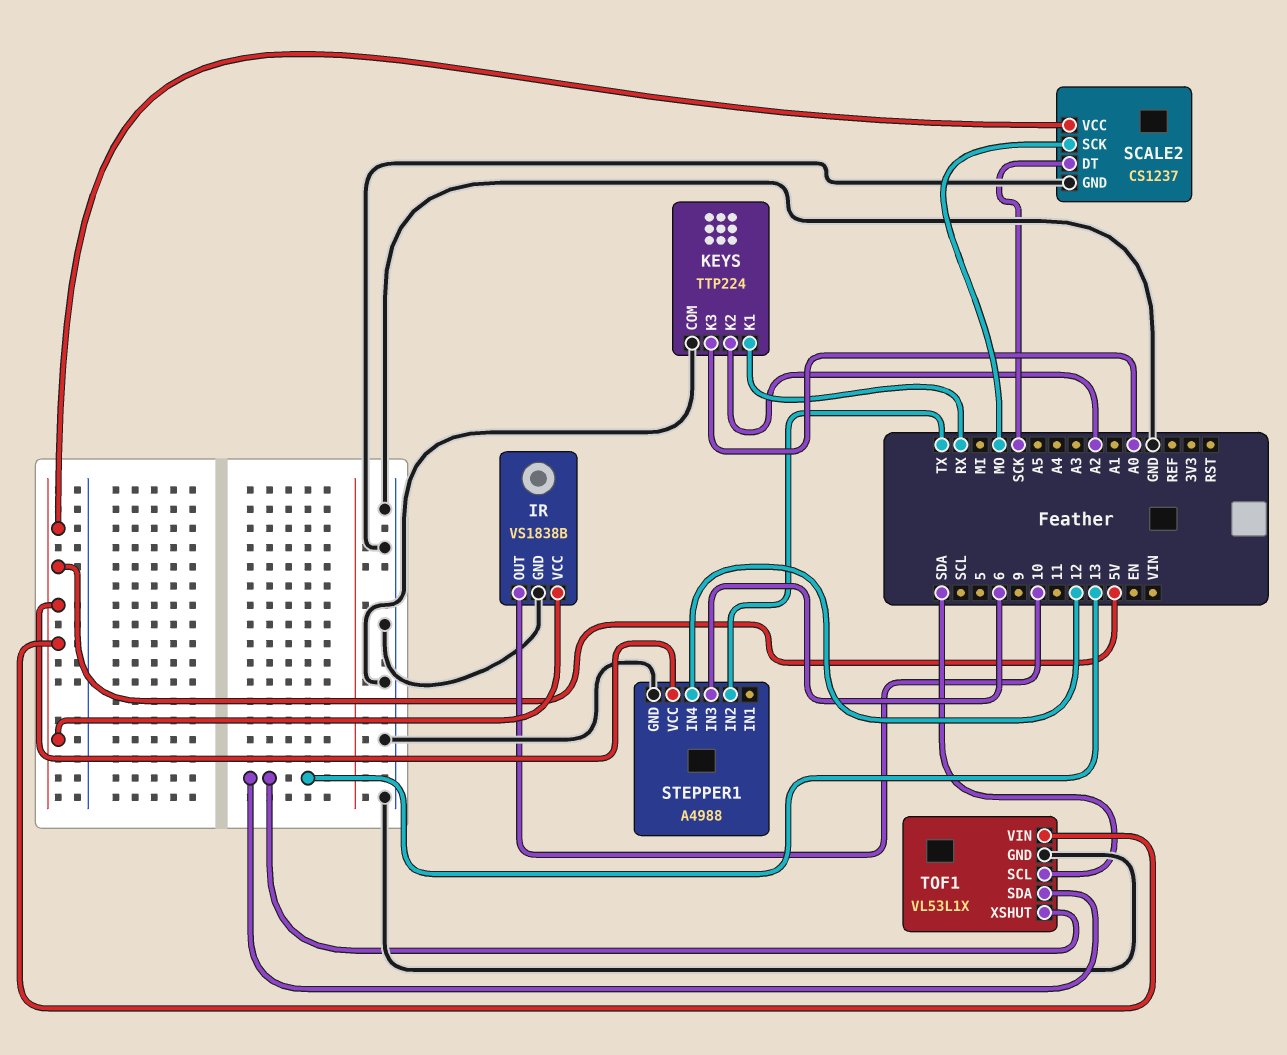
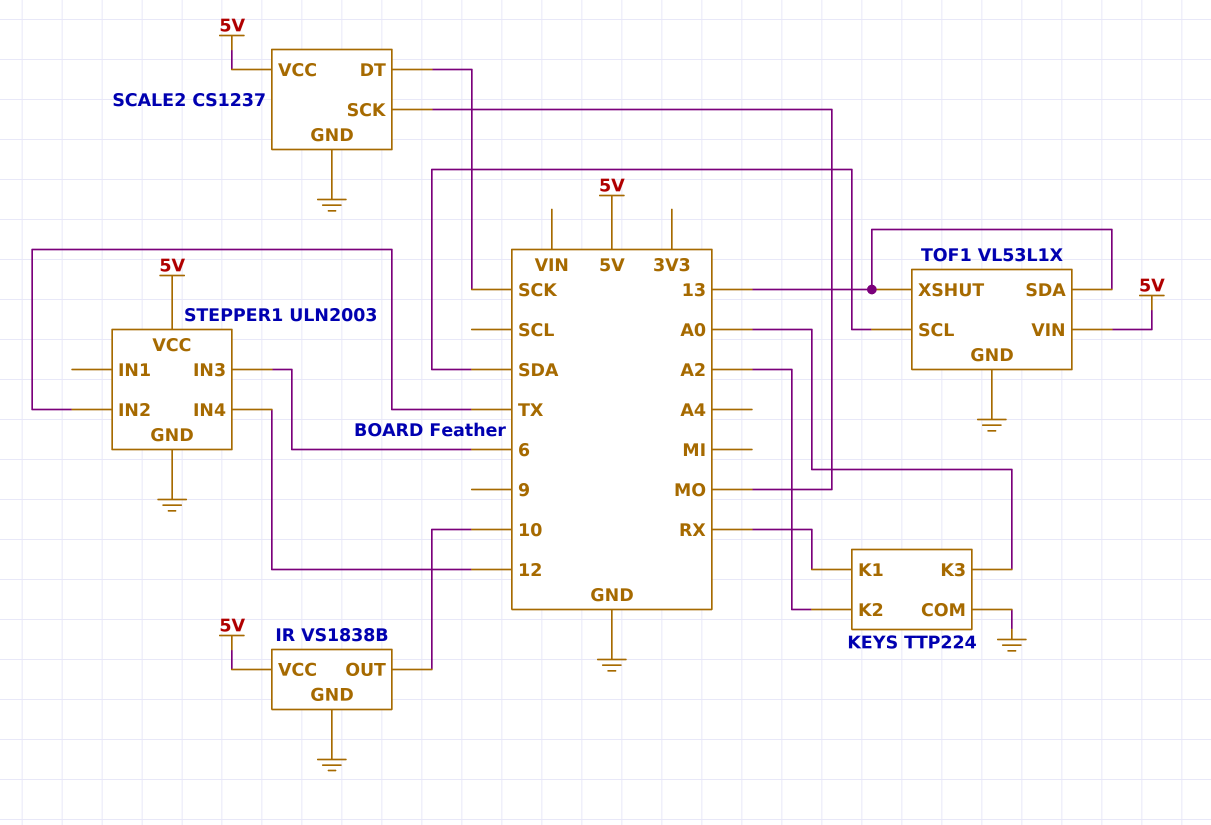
STEPPER1: A4988 -> ULN2003

